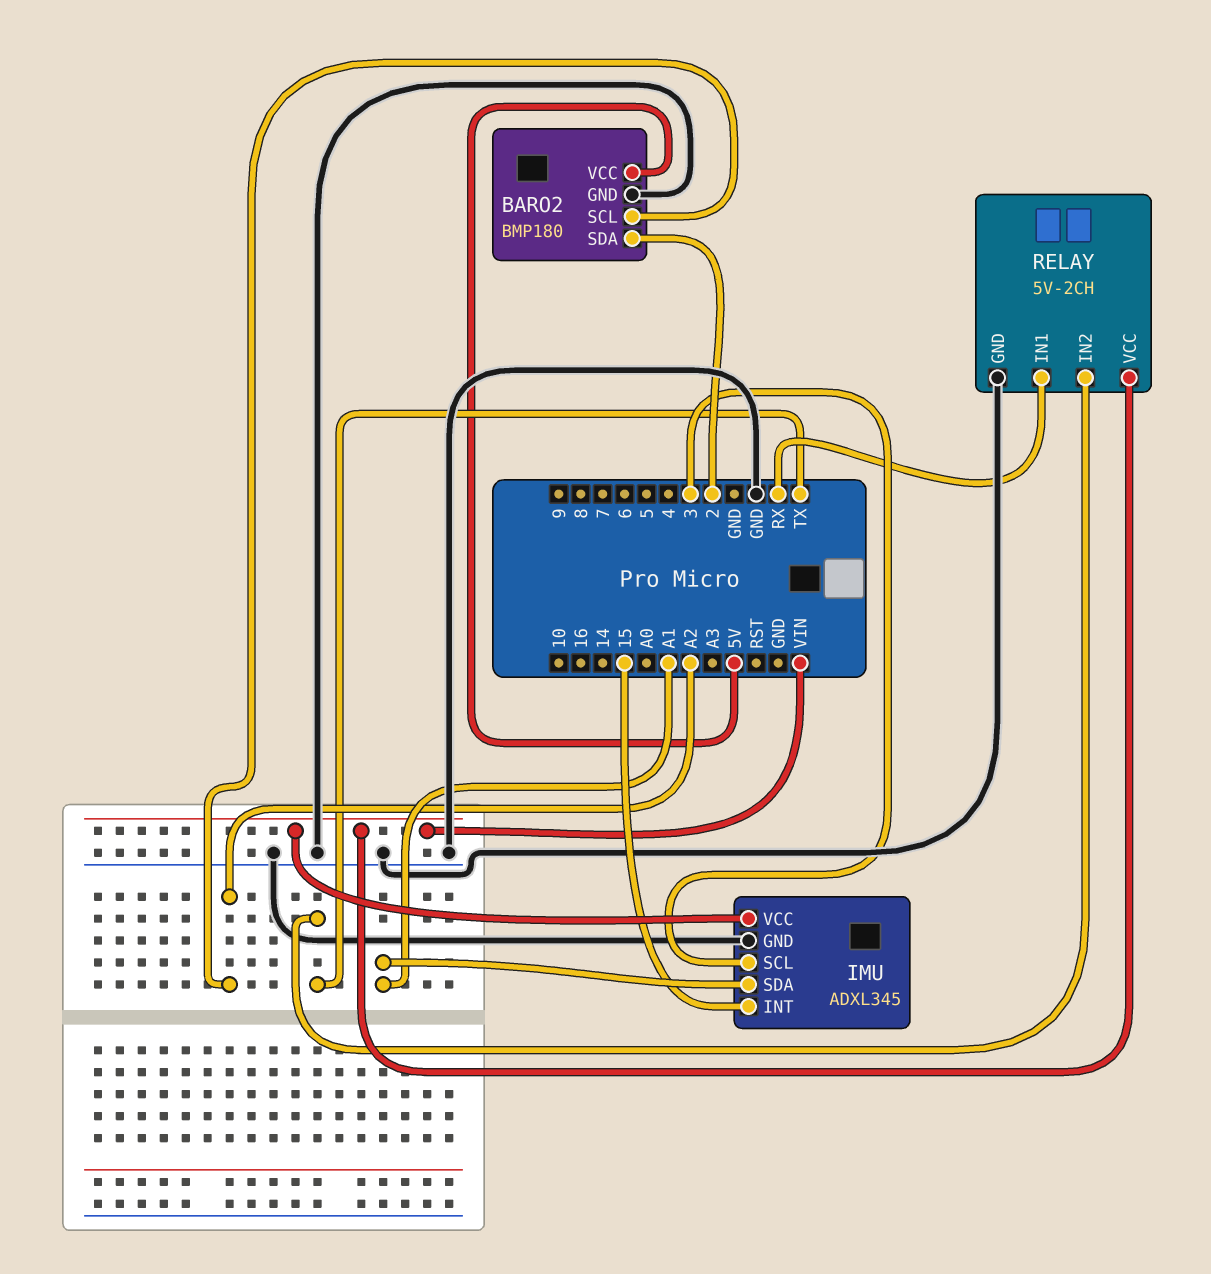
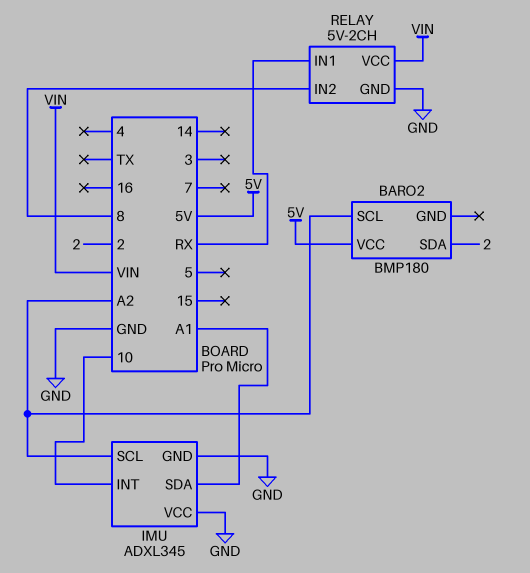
BARO2 pin GND: GND -> none
IMU pin INT: 15 -> 10
IMU pin SCL: 3 -> A2
IMU pin VCC: VIN -> GND
RELAY pin IN2: TX -> 8

